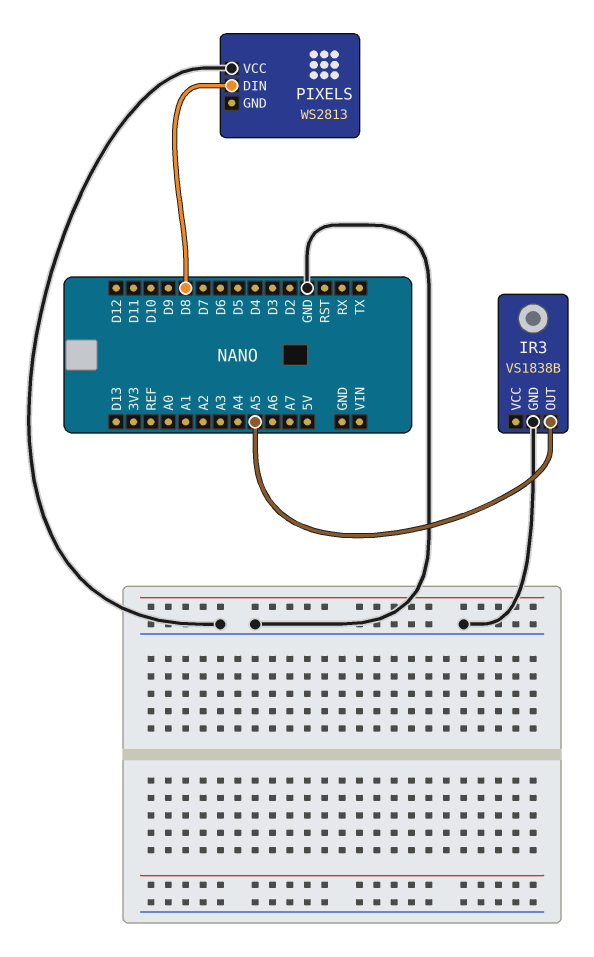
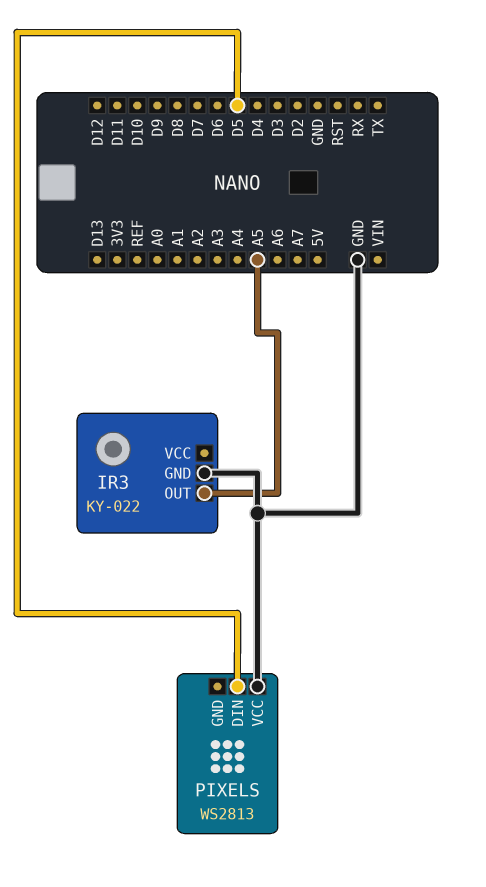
IR3: VS1838B -> KY-022
PIXELS pin DIN: D8 -> D5

